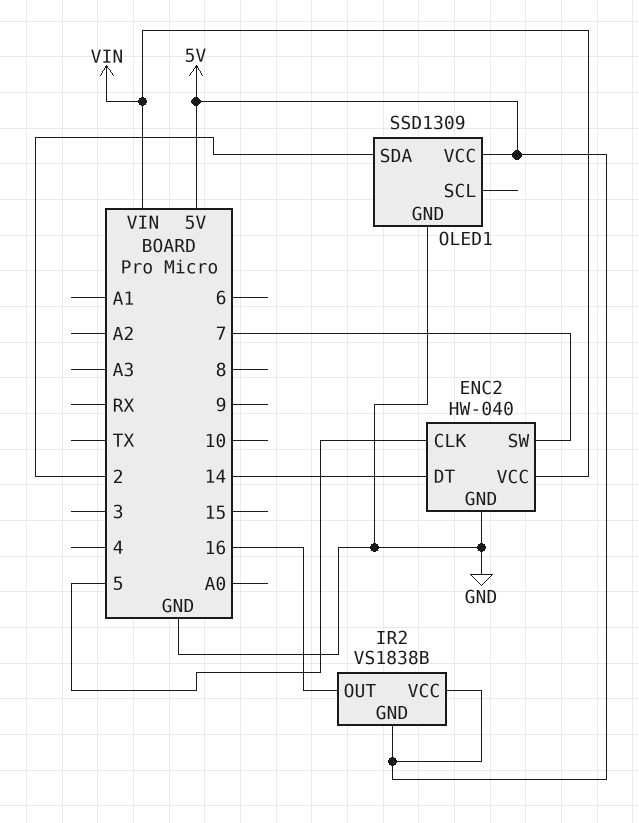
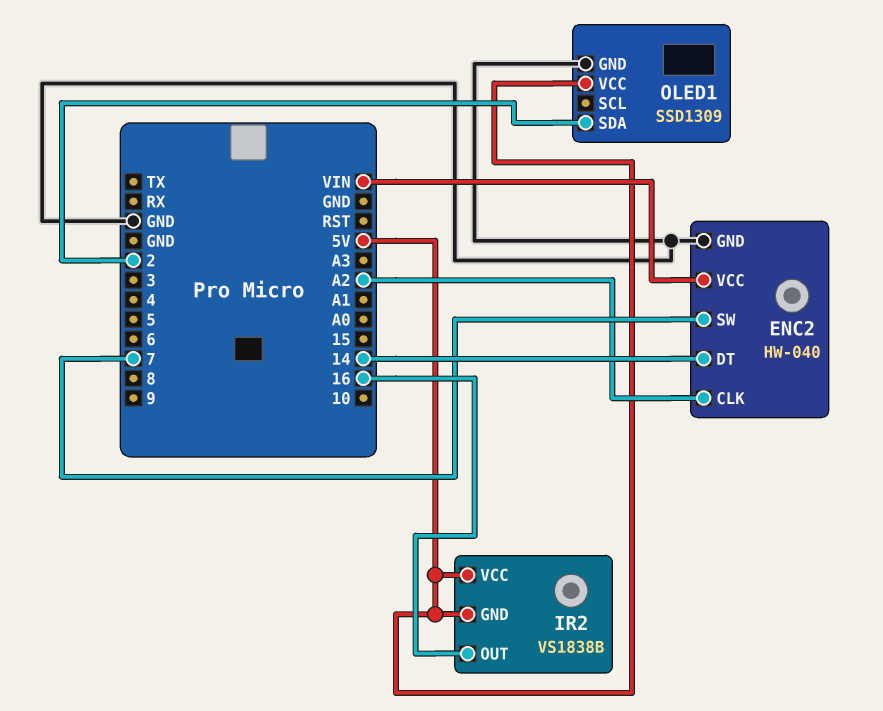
ENC2 pin CLK: 5 -> A2

